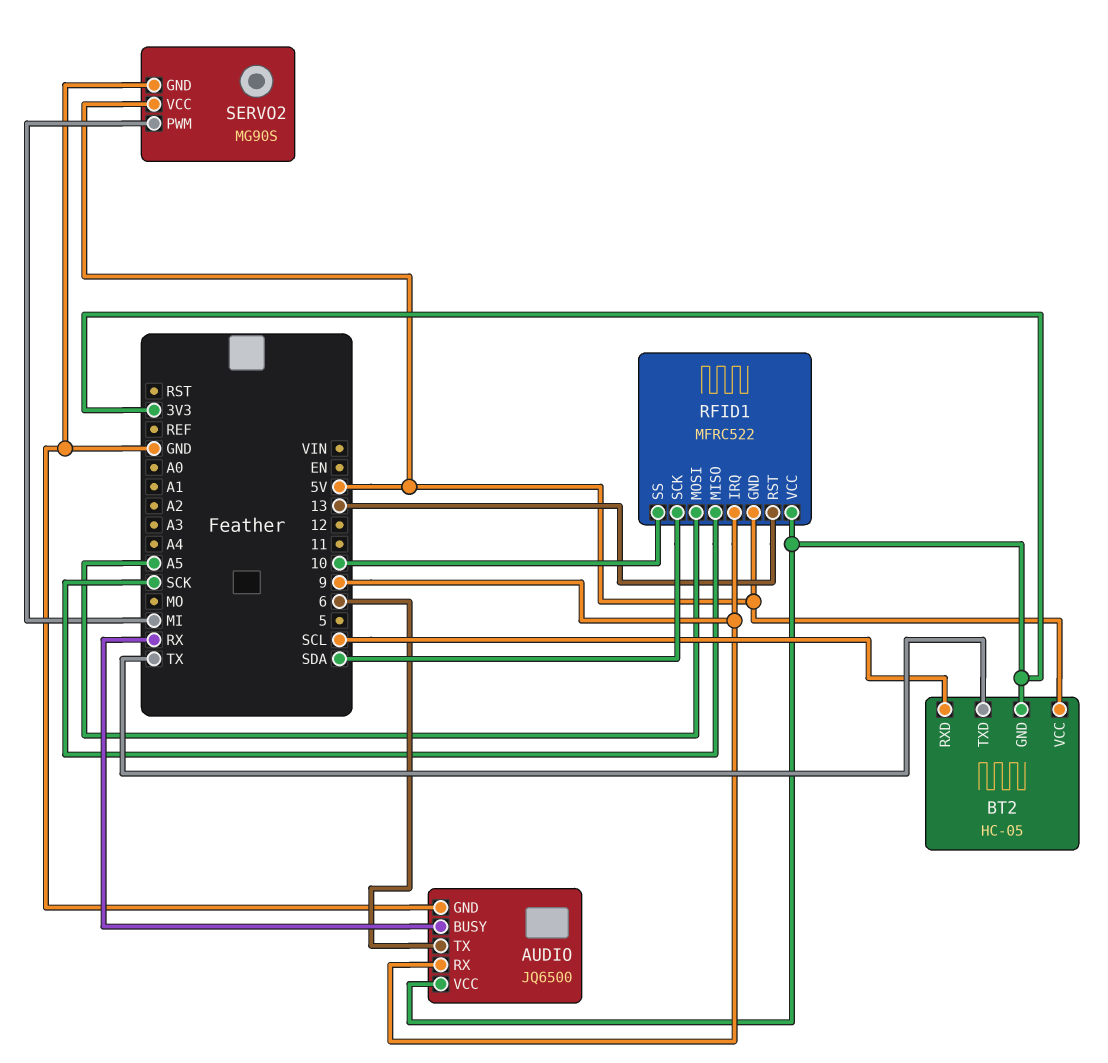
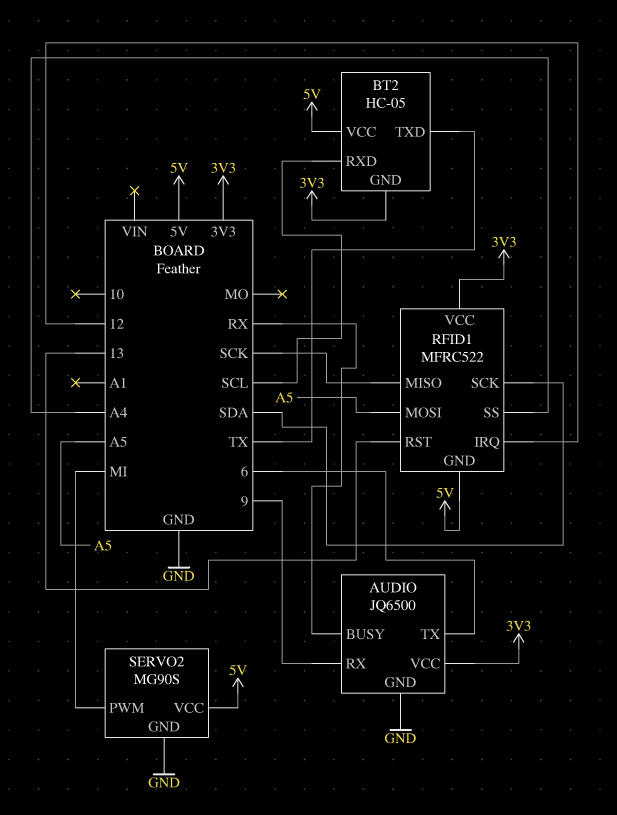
RFID1 pin IRQ: 9 -> 12
RFID1 pin SS: 10 -> A4

